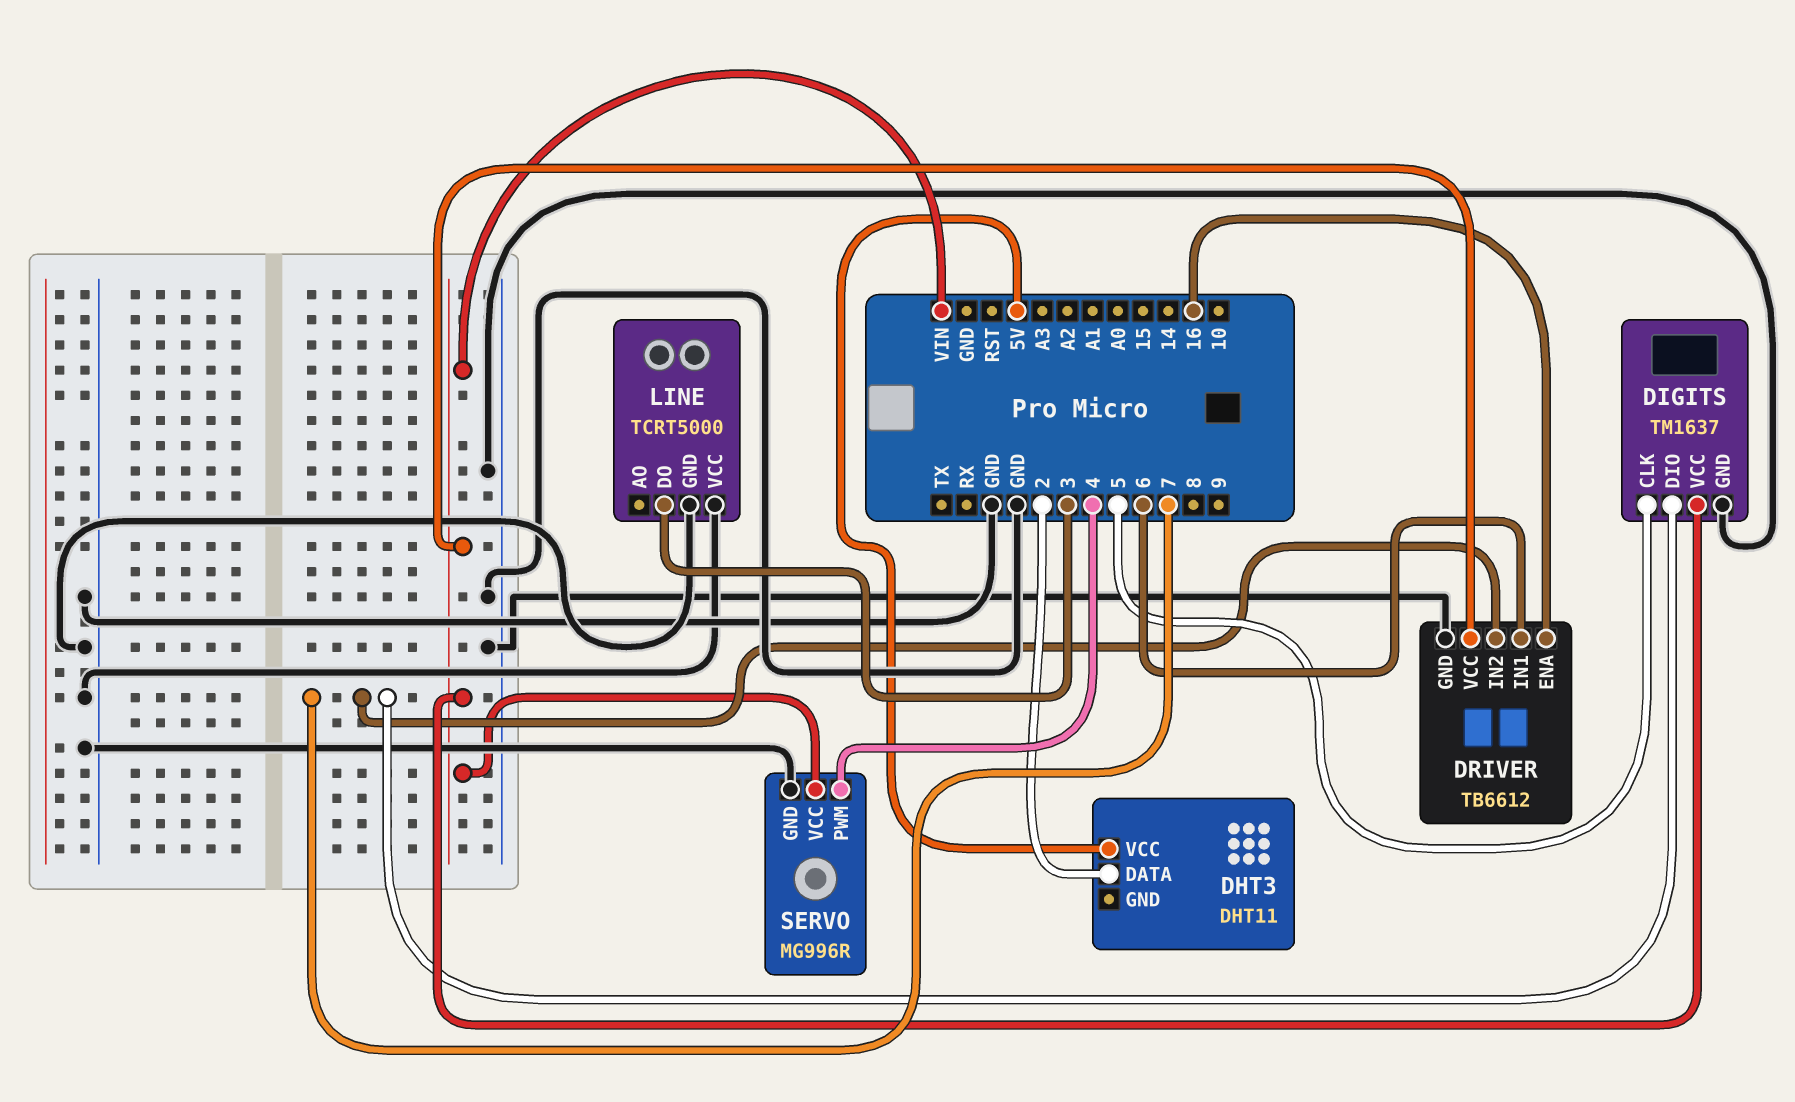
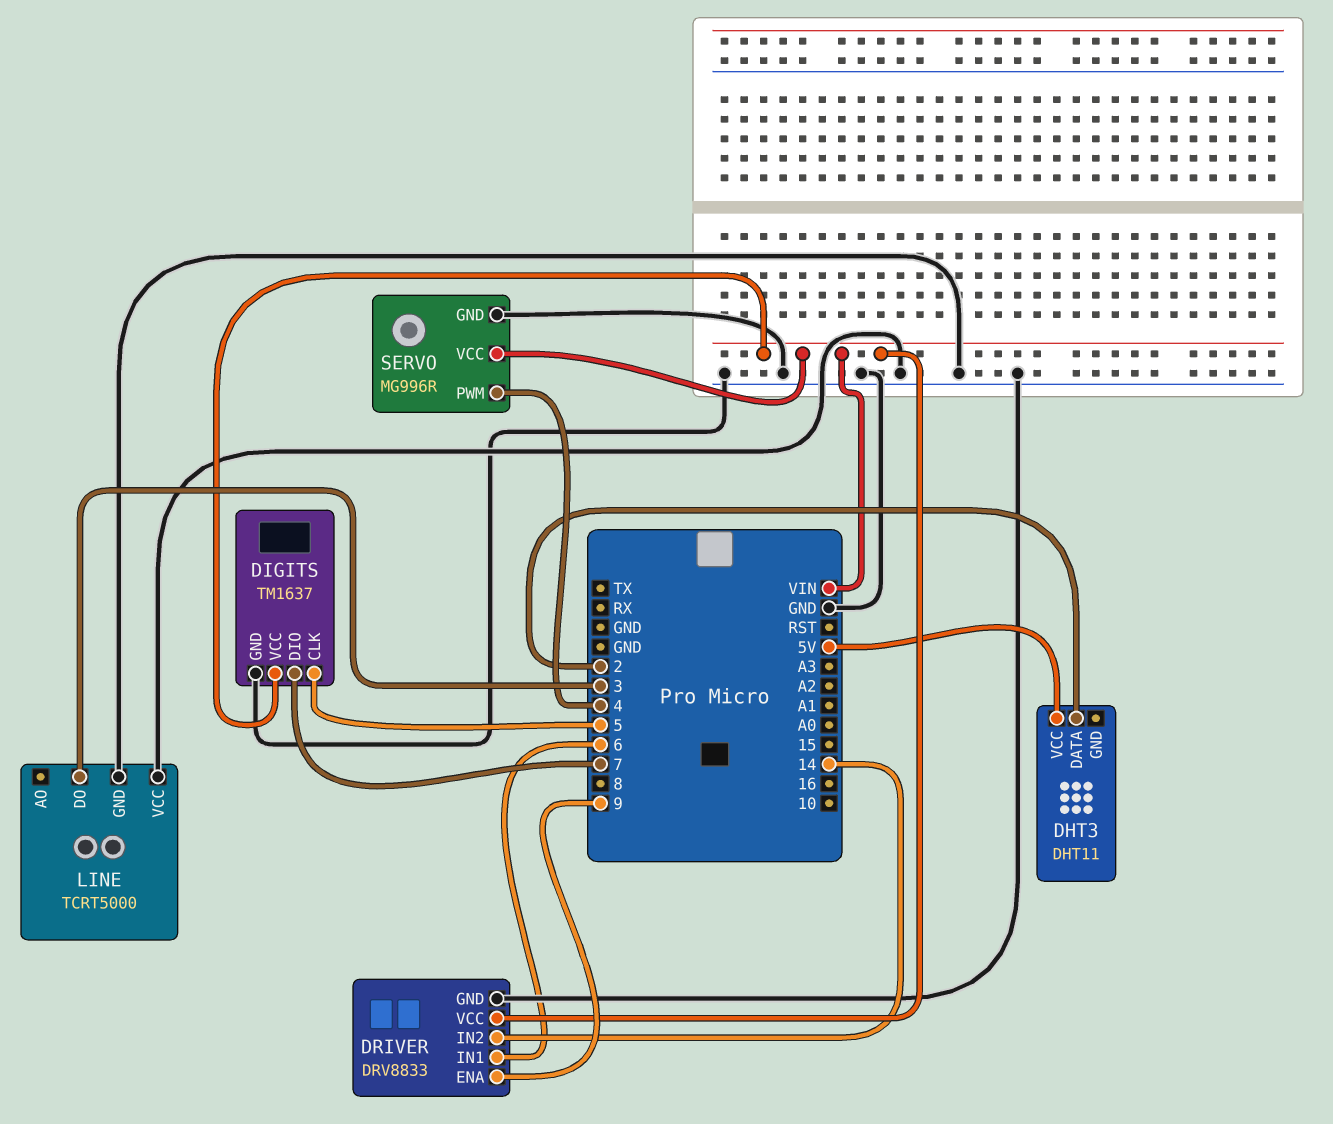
DRIVER: TB6612 -> DRV8833
DRIVER pin ENA: 16 -> 9
DRIVER pin IN2: 7 -> 14

